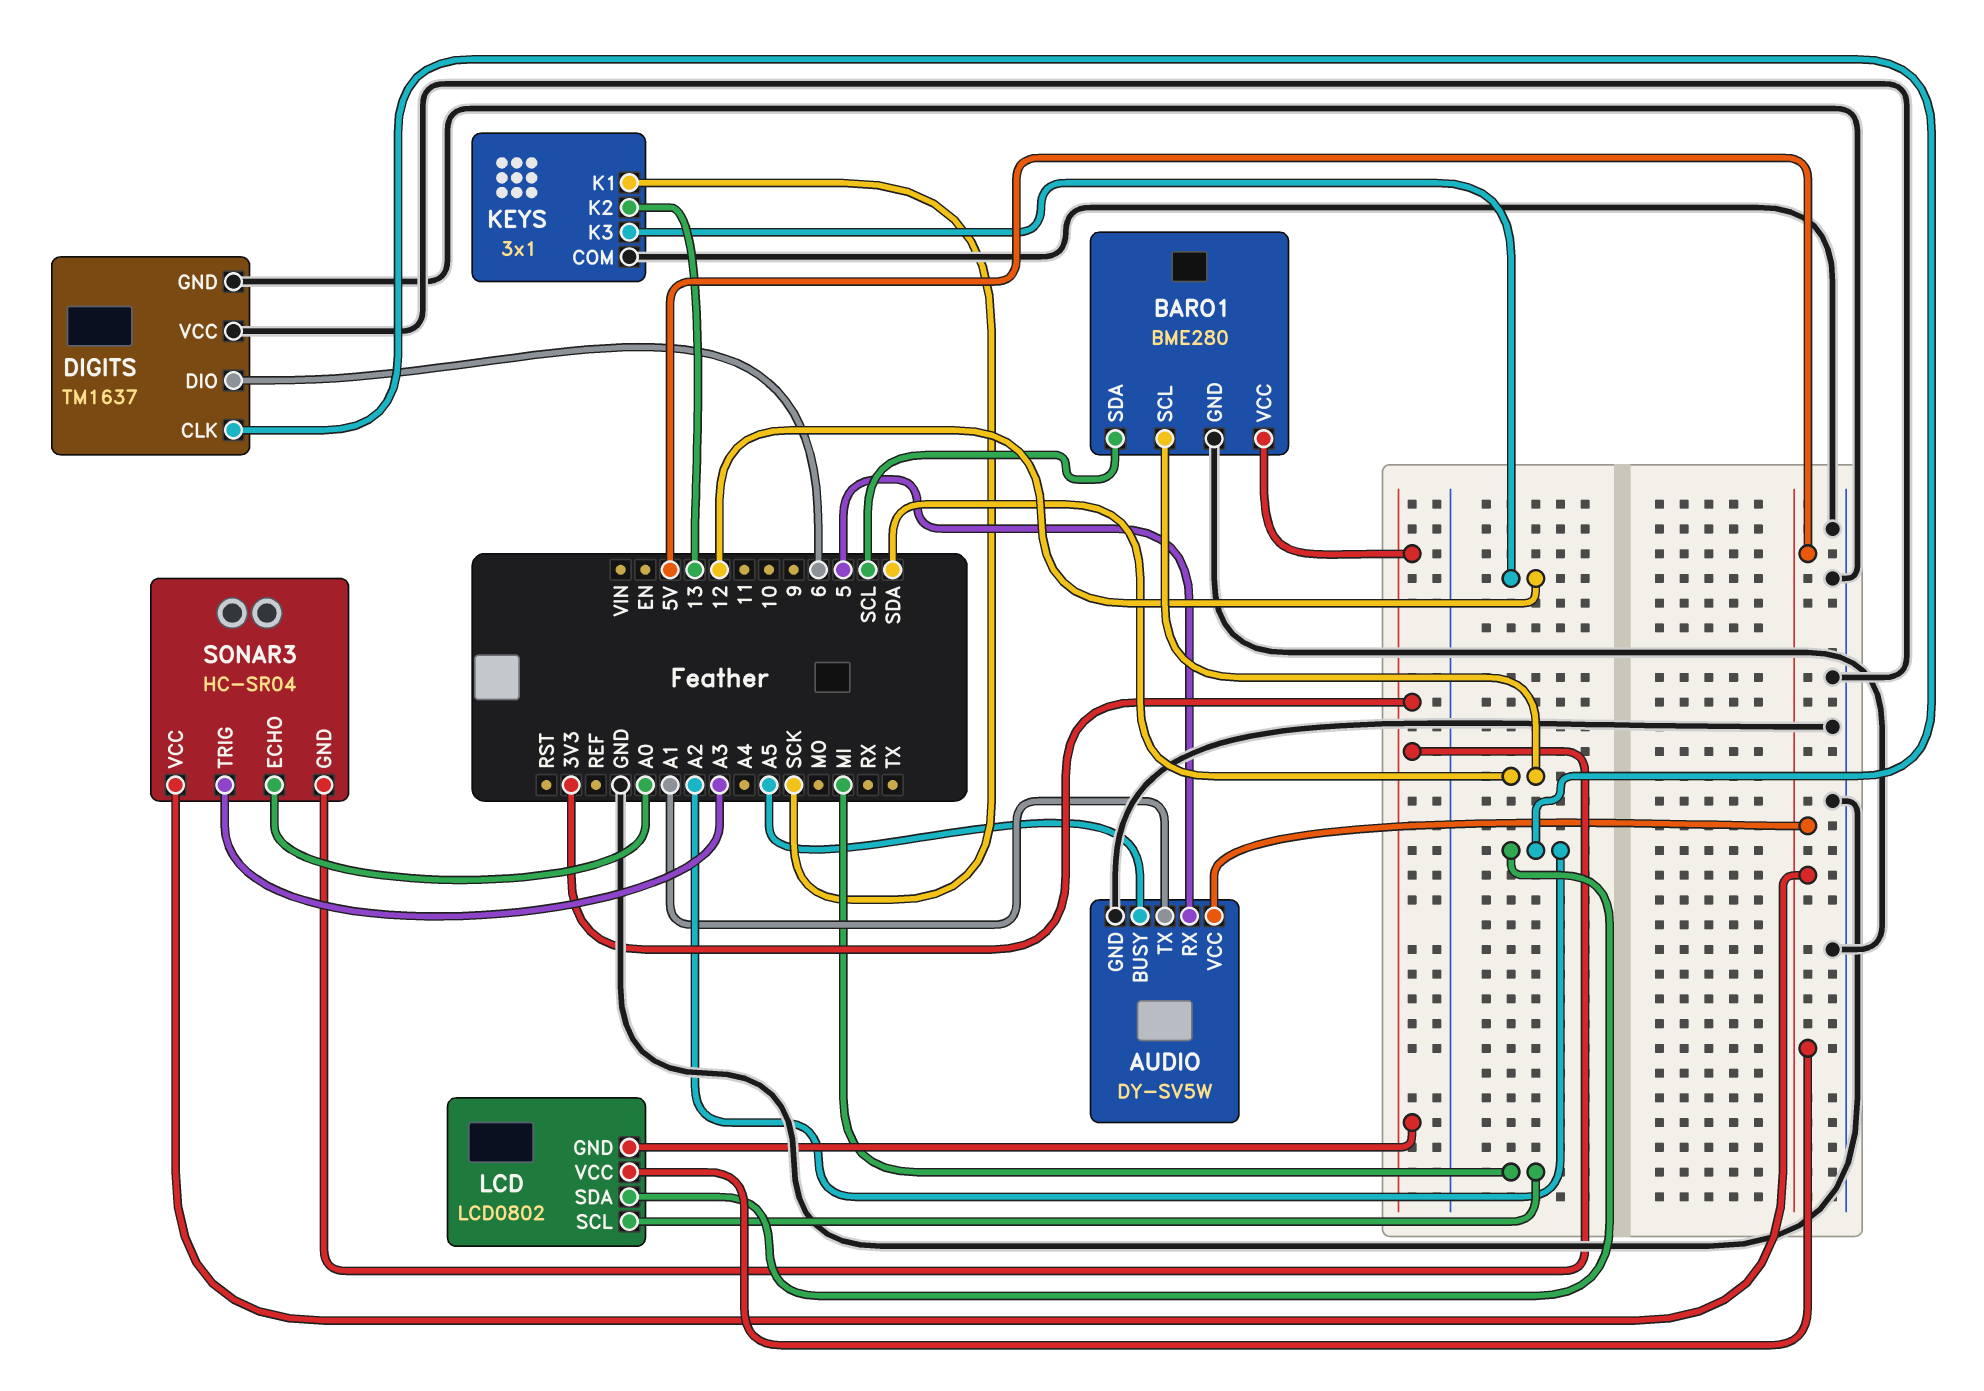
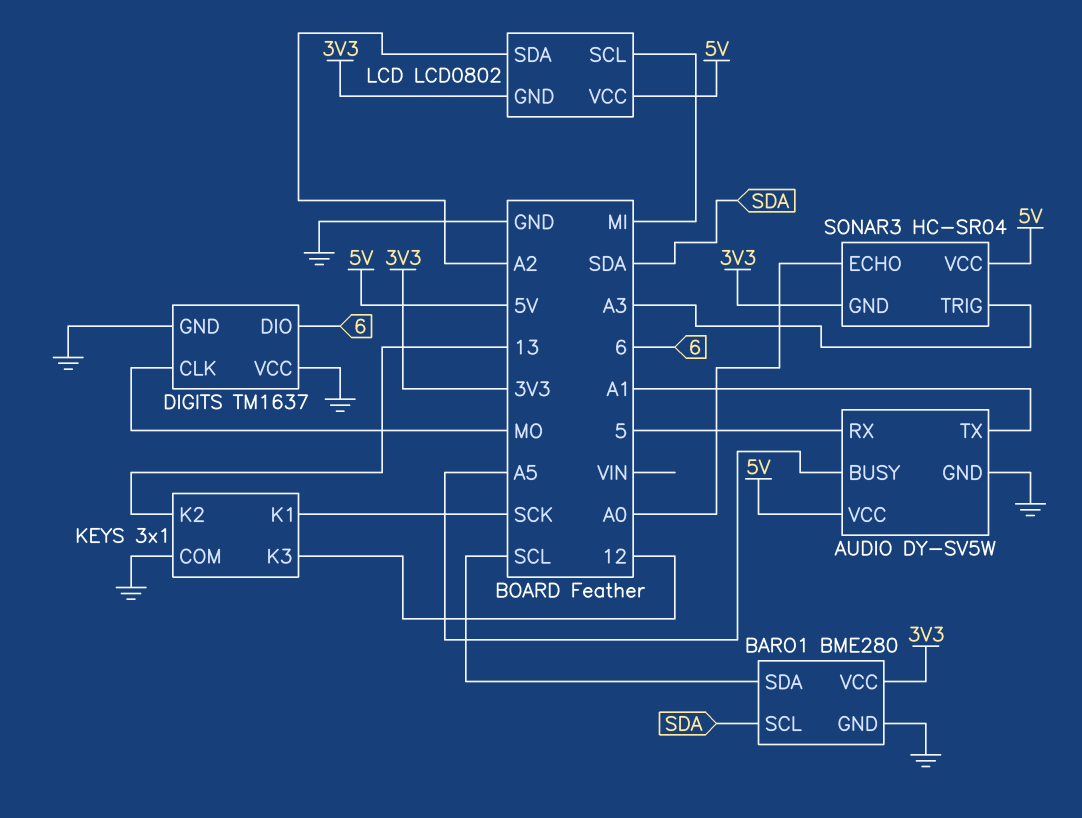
DIGITS pin CLK: A2 -> MO

